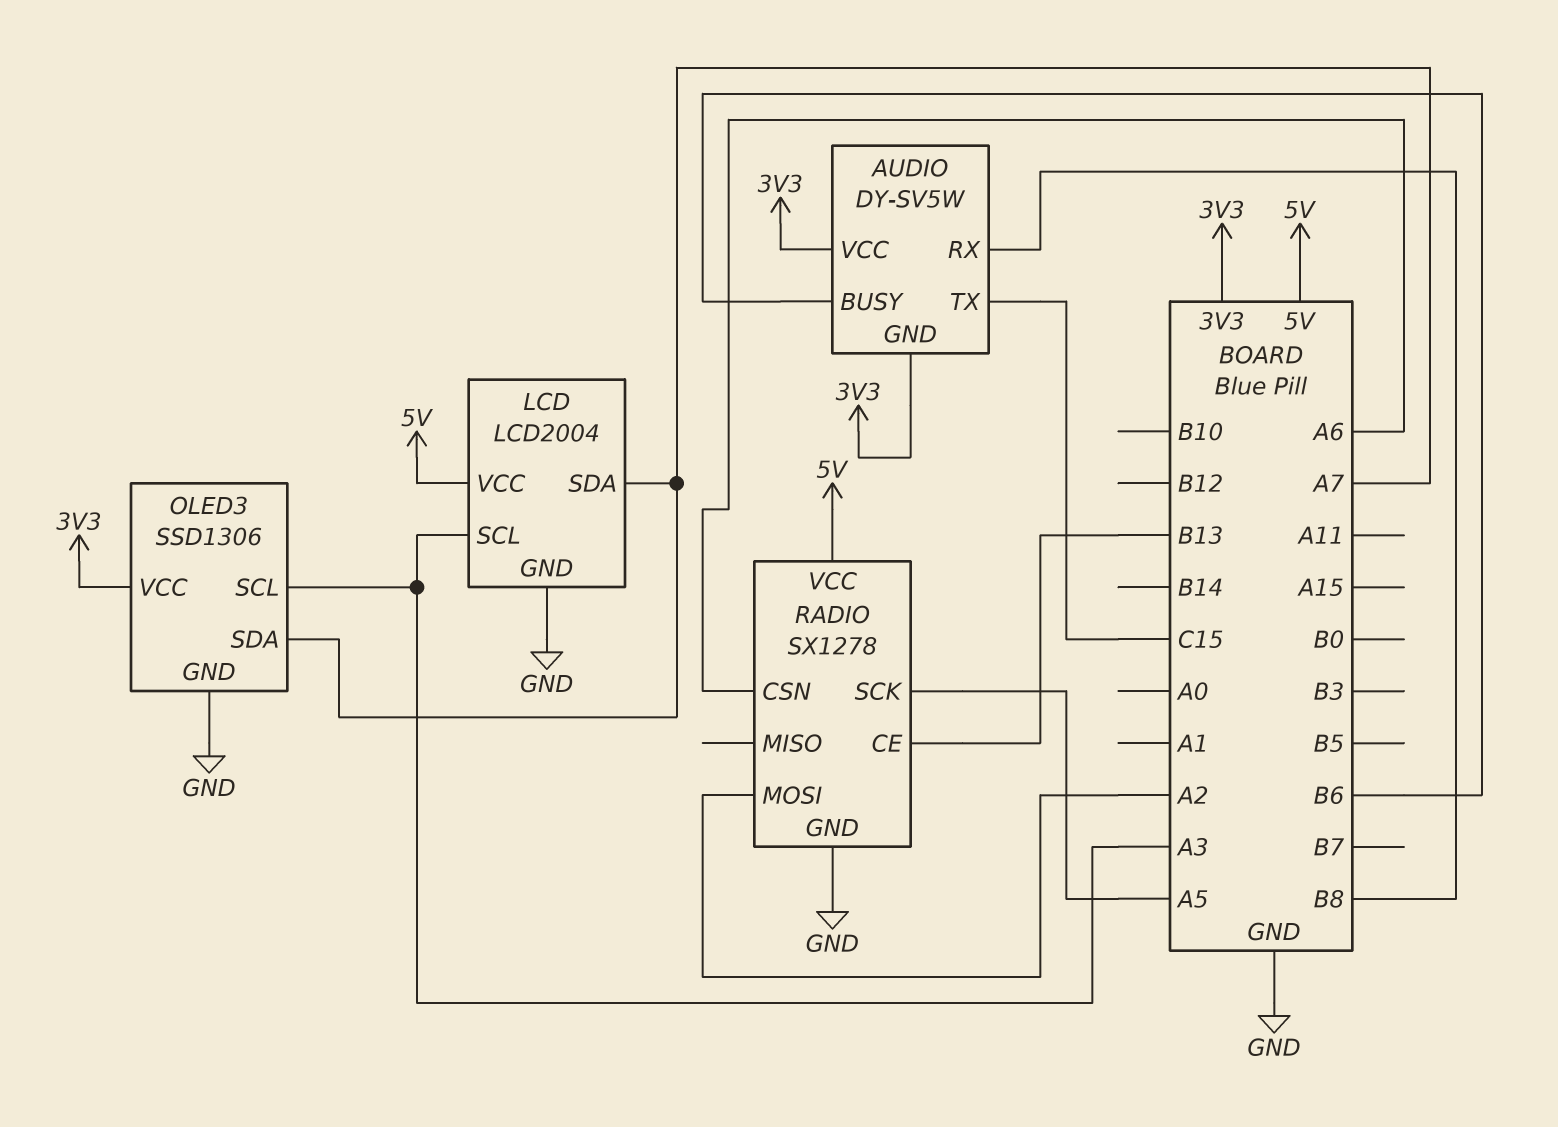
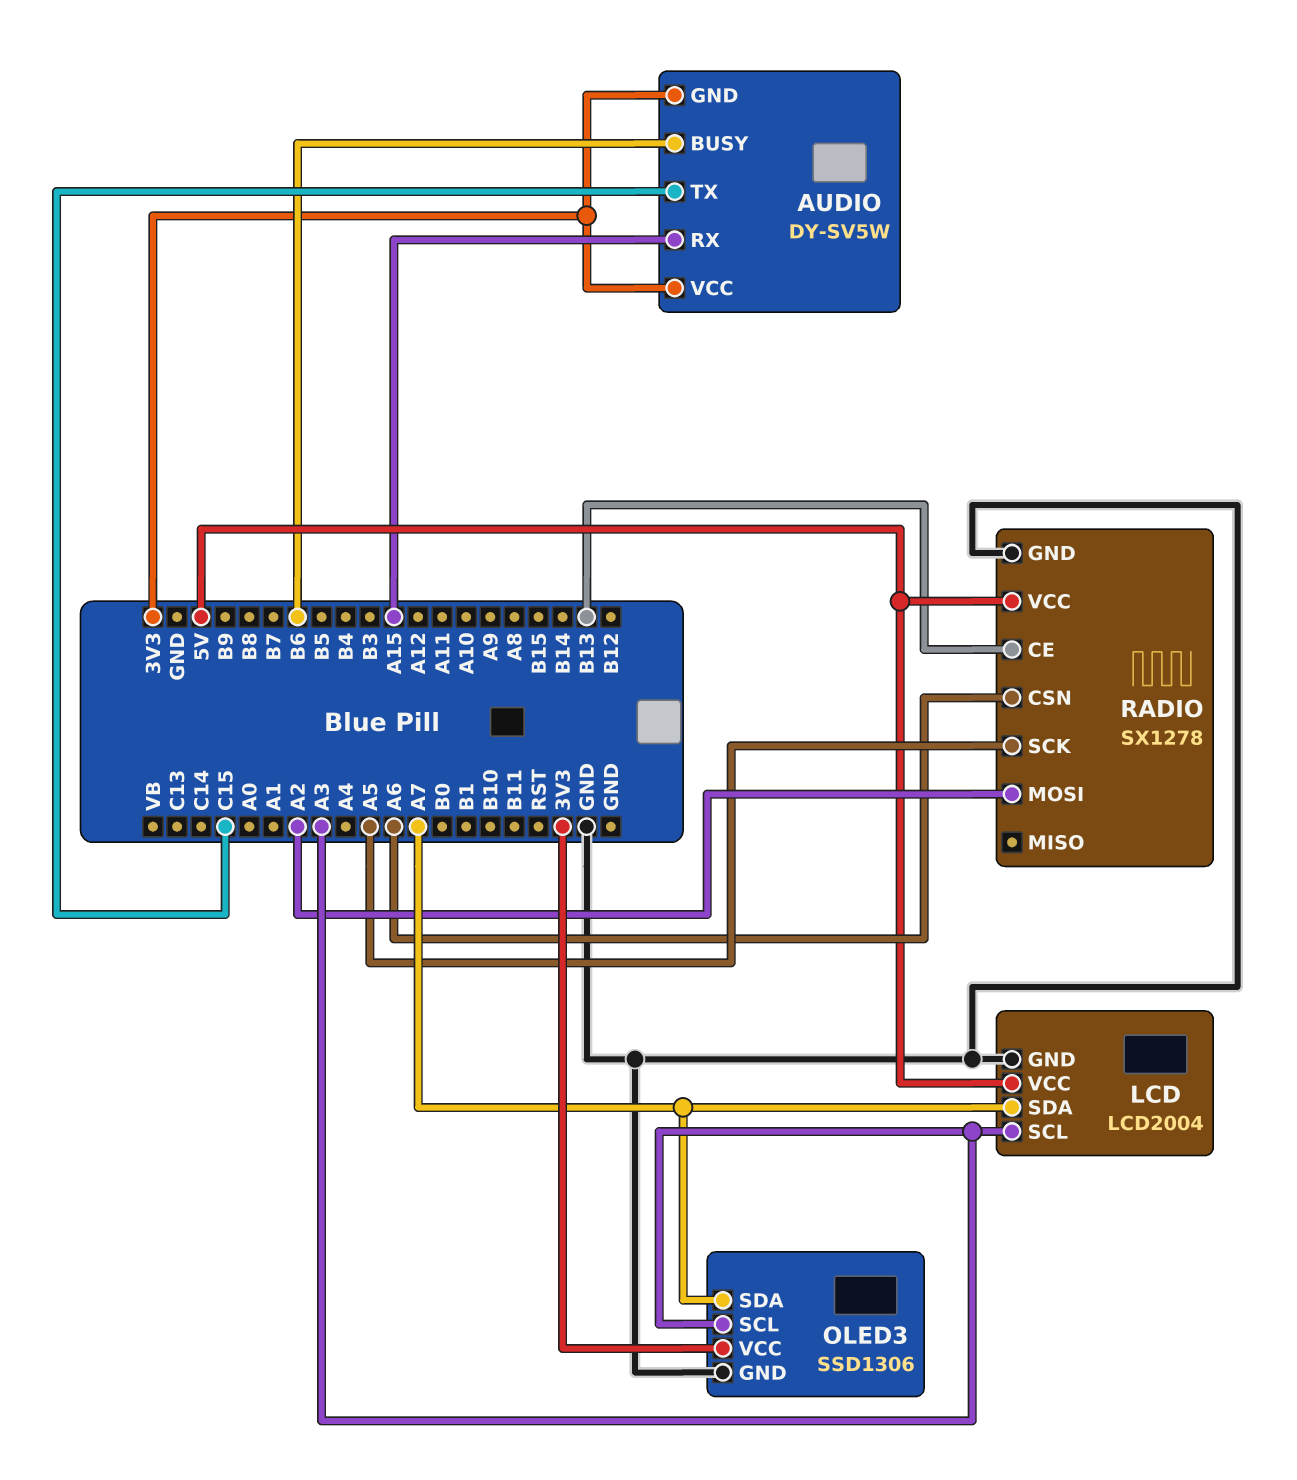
AUDIO pin RX: B8 -> A15

